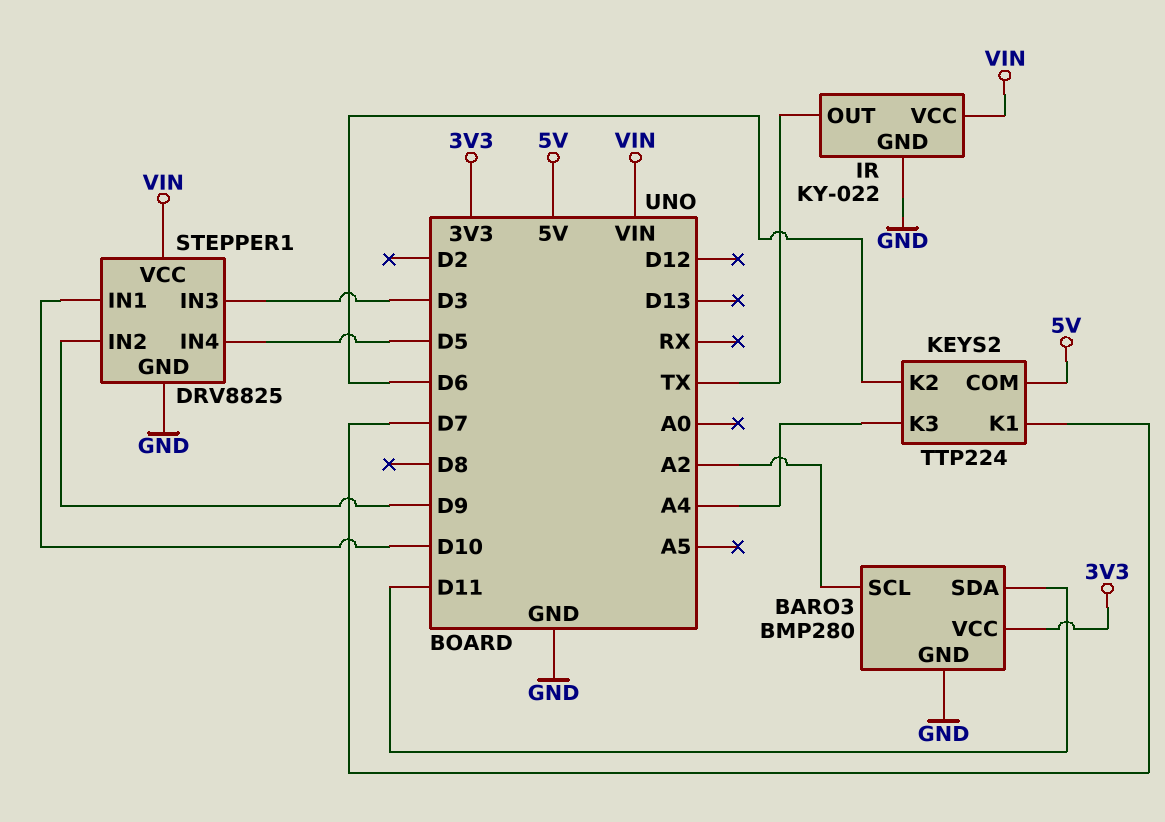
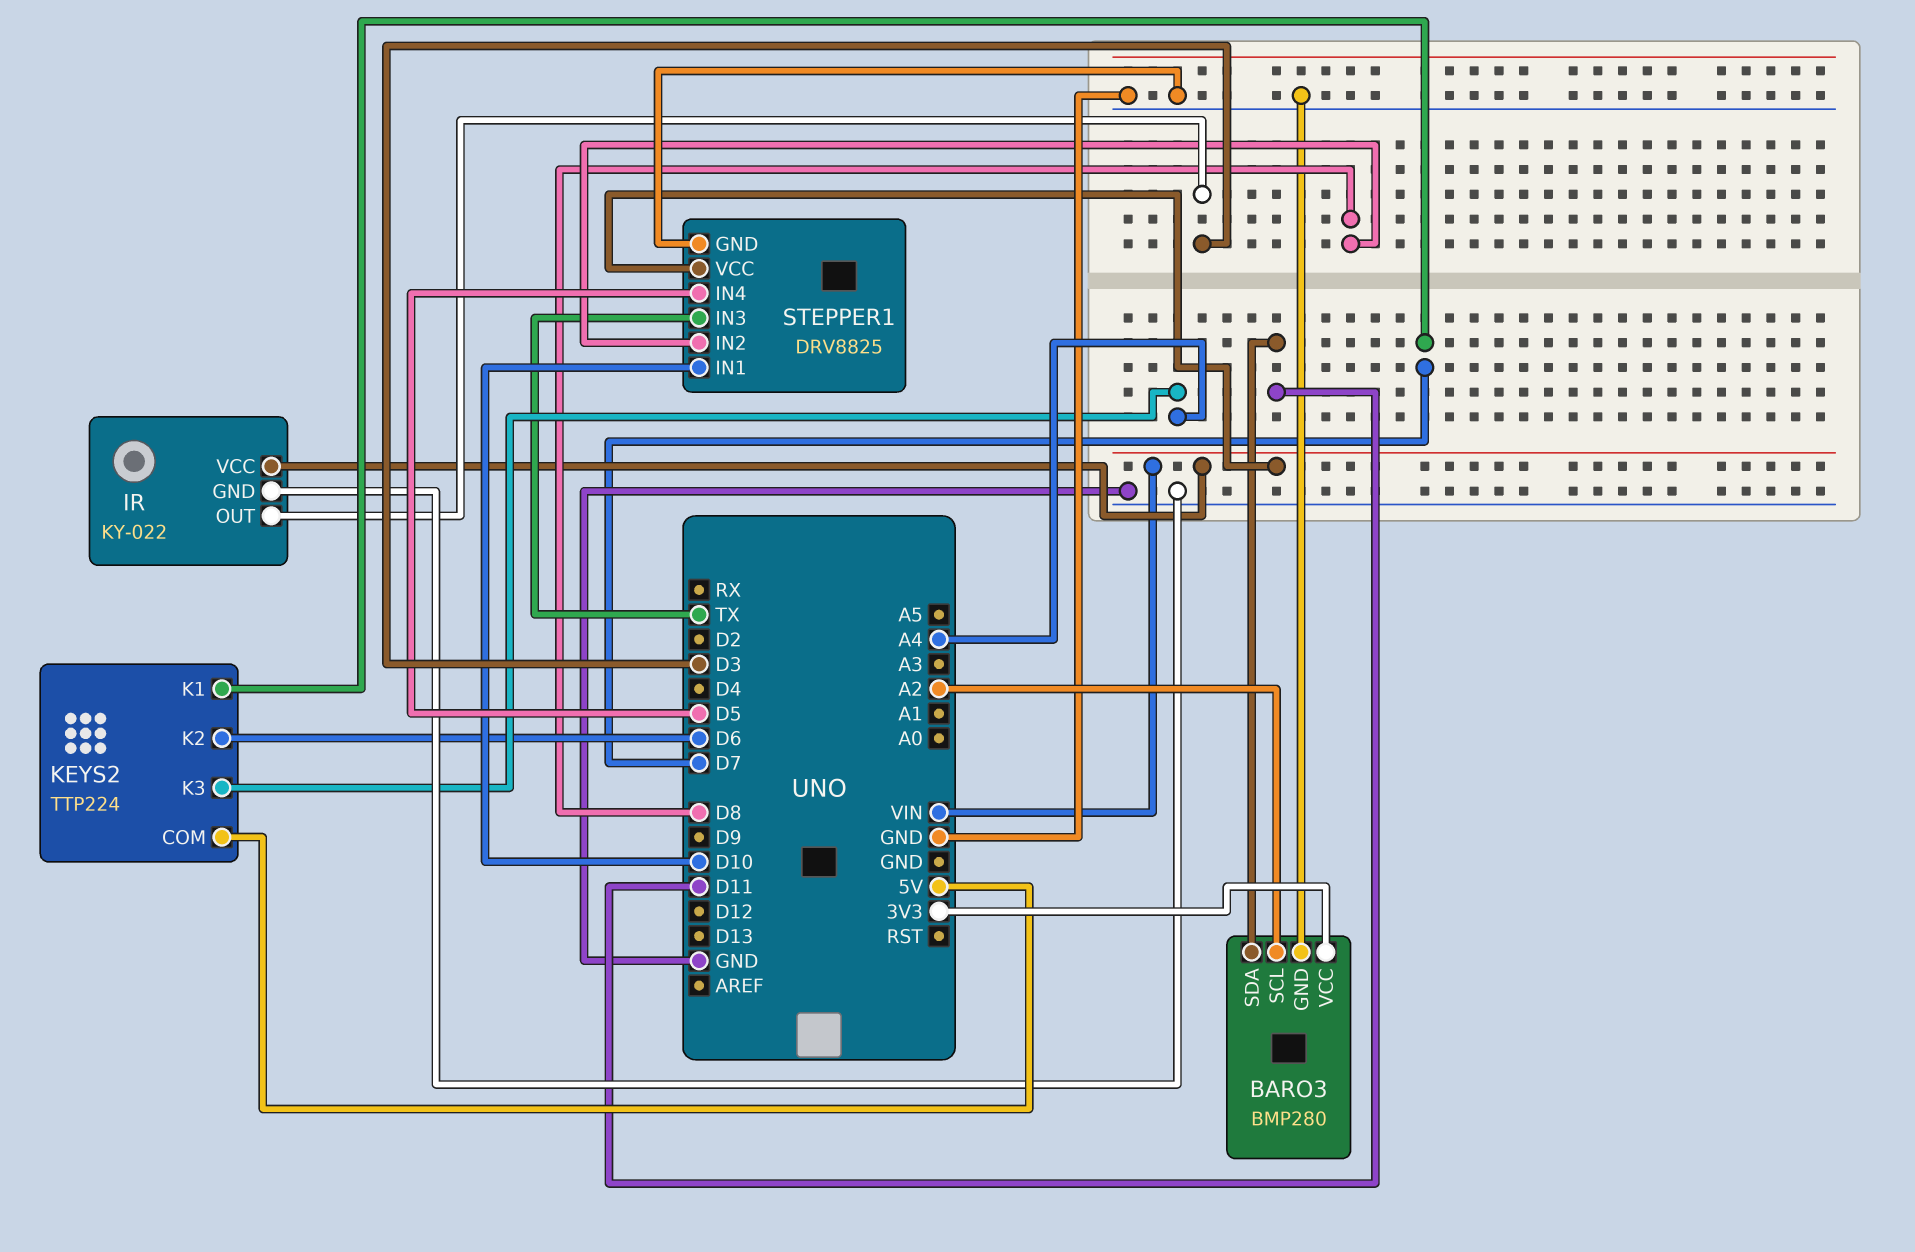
IR pin OUT: TX -> D3
STEPPER1 pin IN2: D9 -> D8
STEPPER1 pin IN3: D3 -> TX

